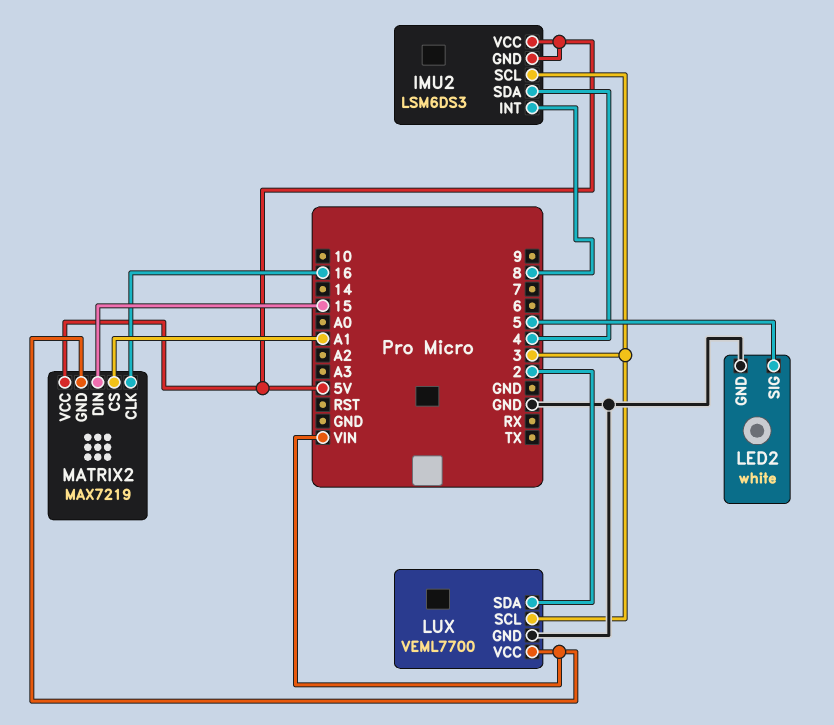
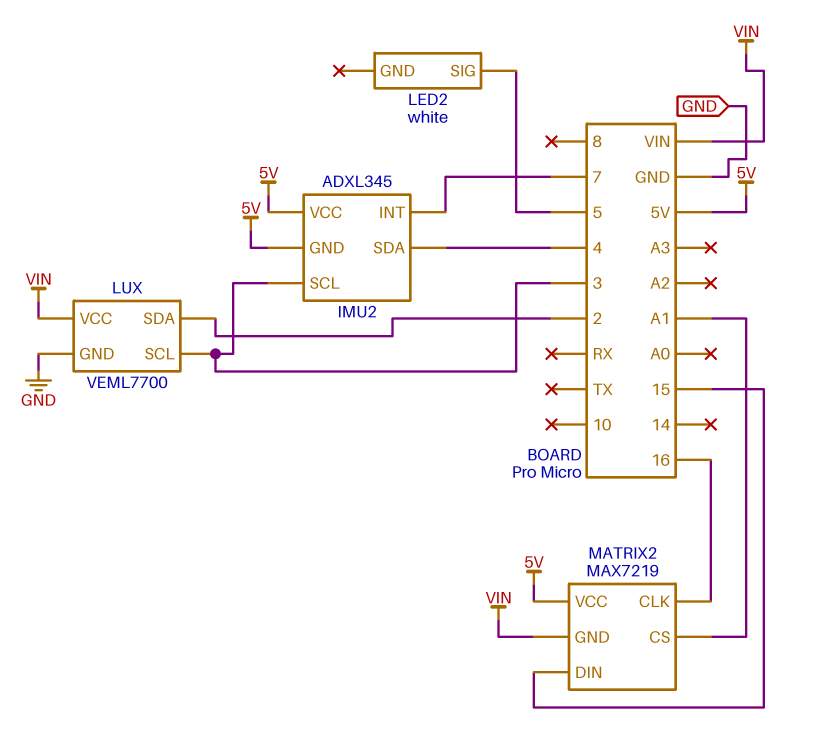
IMU2: LSM6DS3 -> ADXL345
IMU2 pin INT: 8 -> 7
LED2 pin GND: GND -> none

